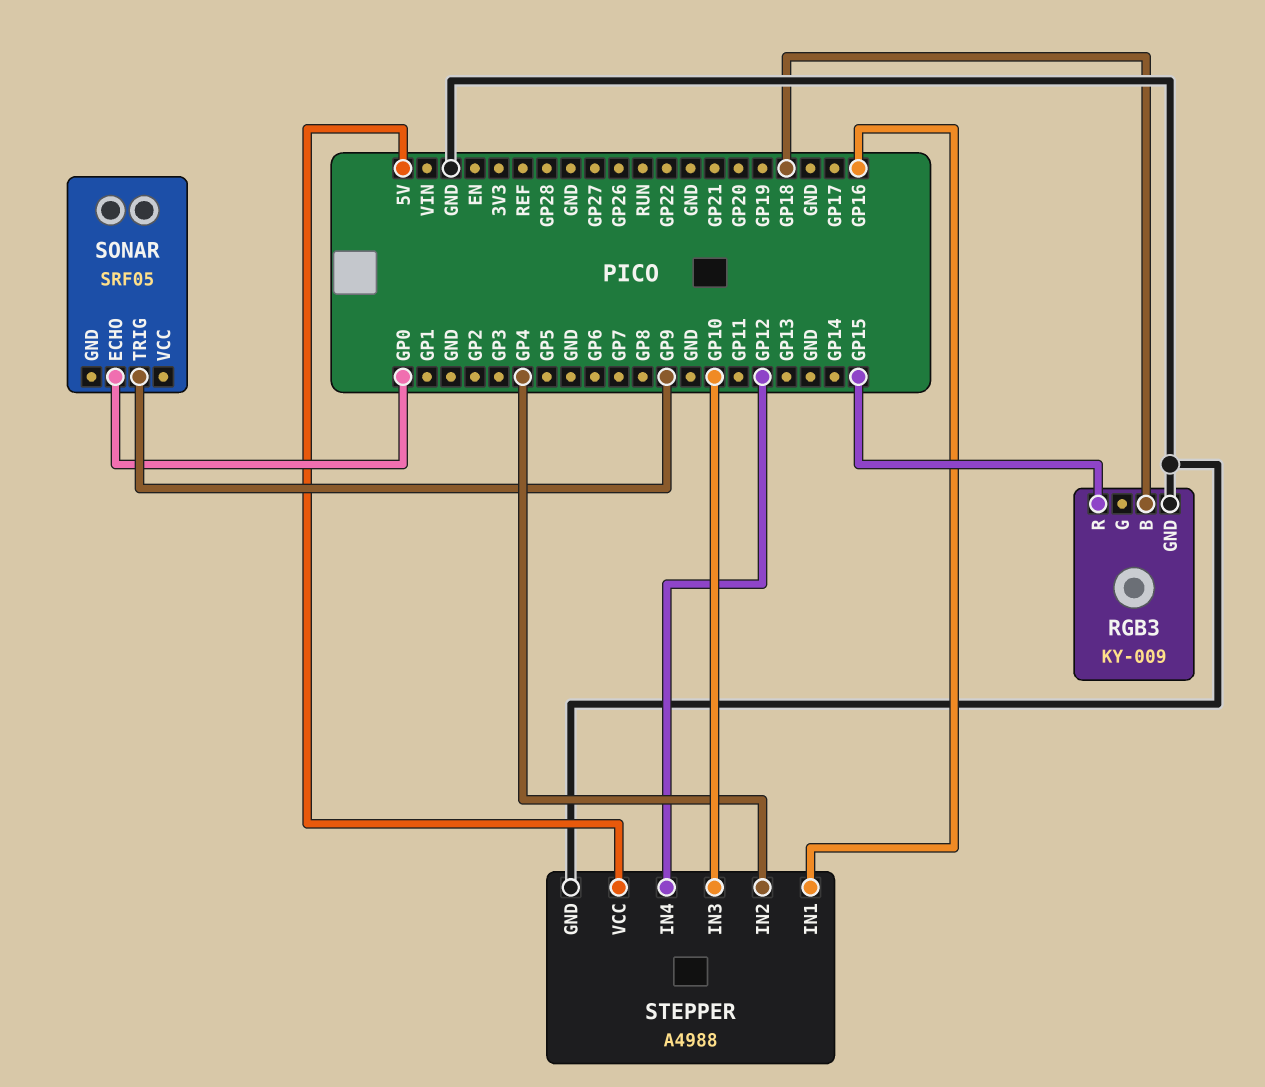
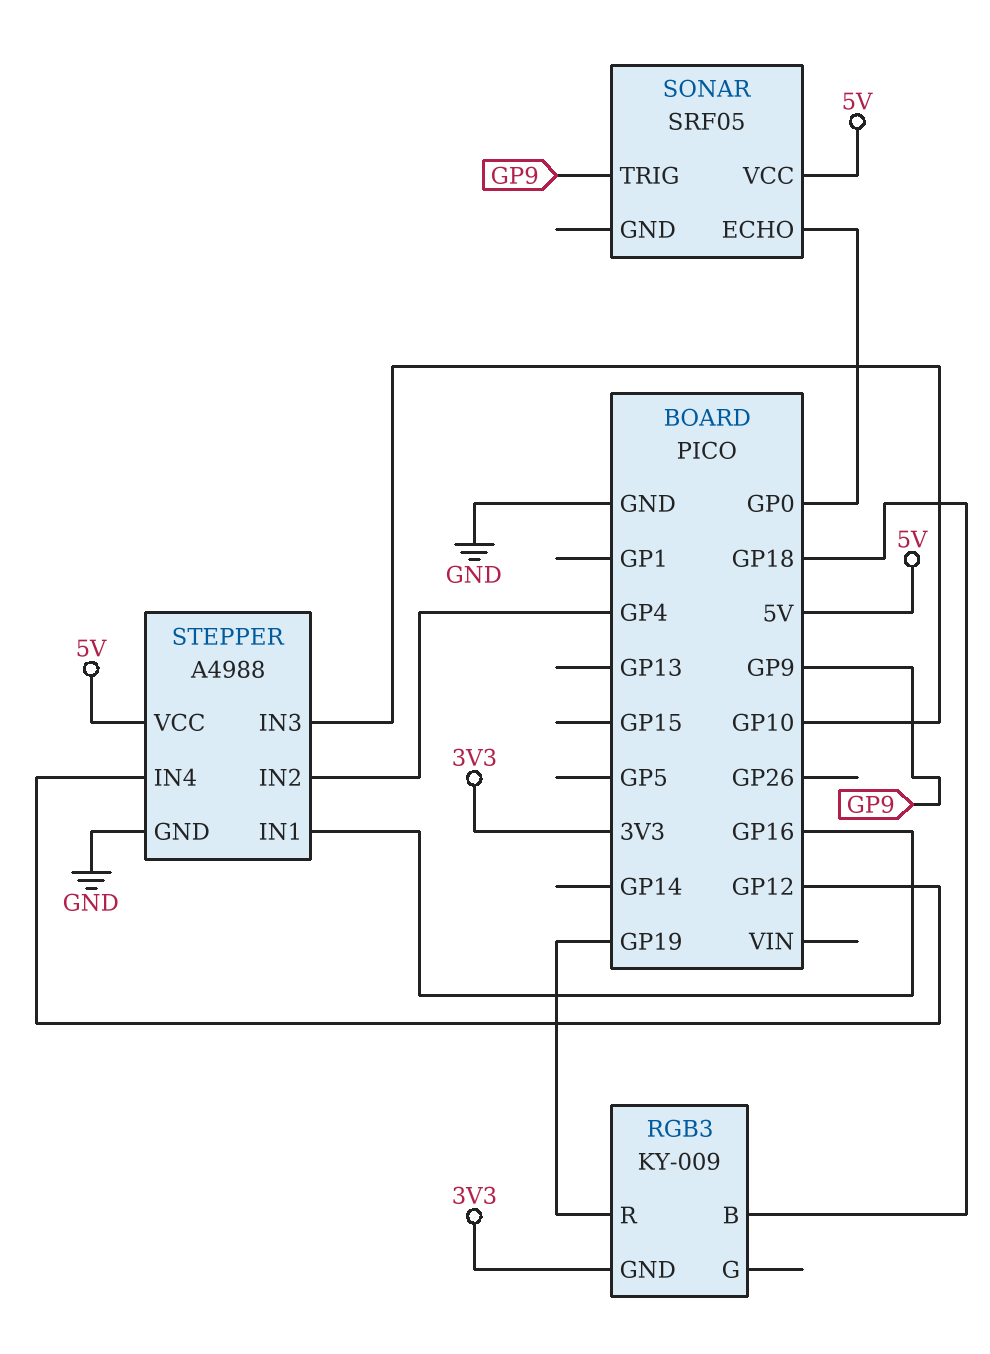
RGB3 pin GND: GND -> 3V3
RGB3 pin R: GP15 -> GP19
SONAR pin VCC: none -> 5V

